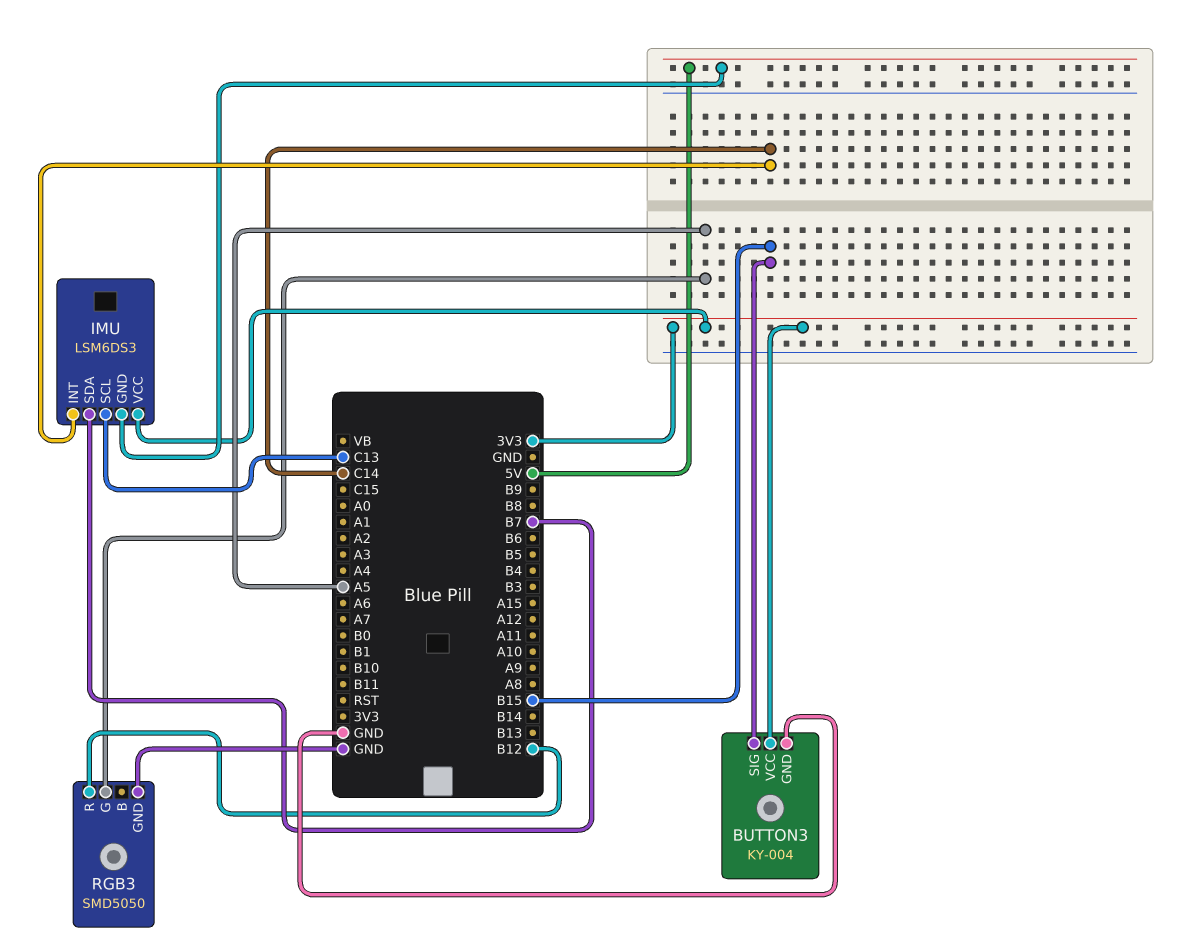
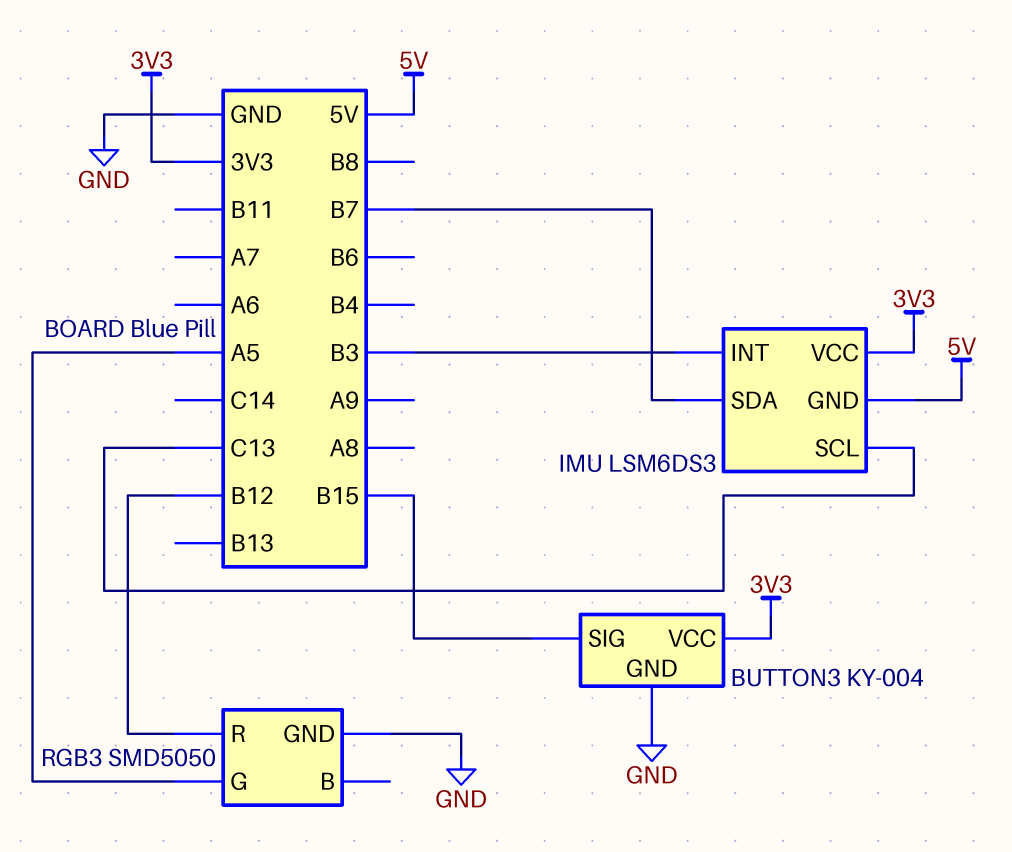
IMU pin INT: C14 -> B3

